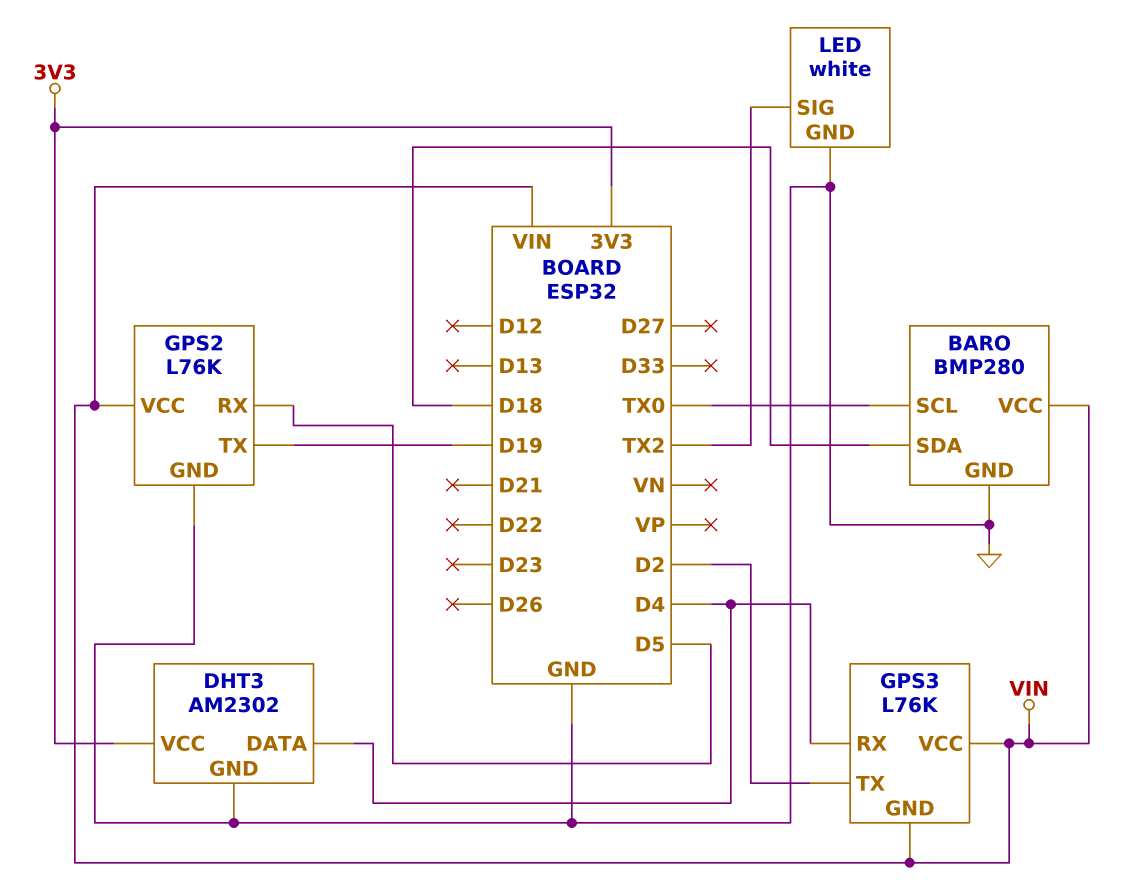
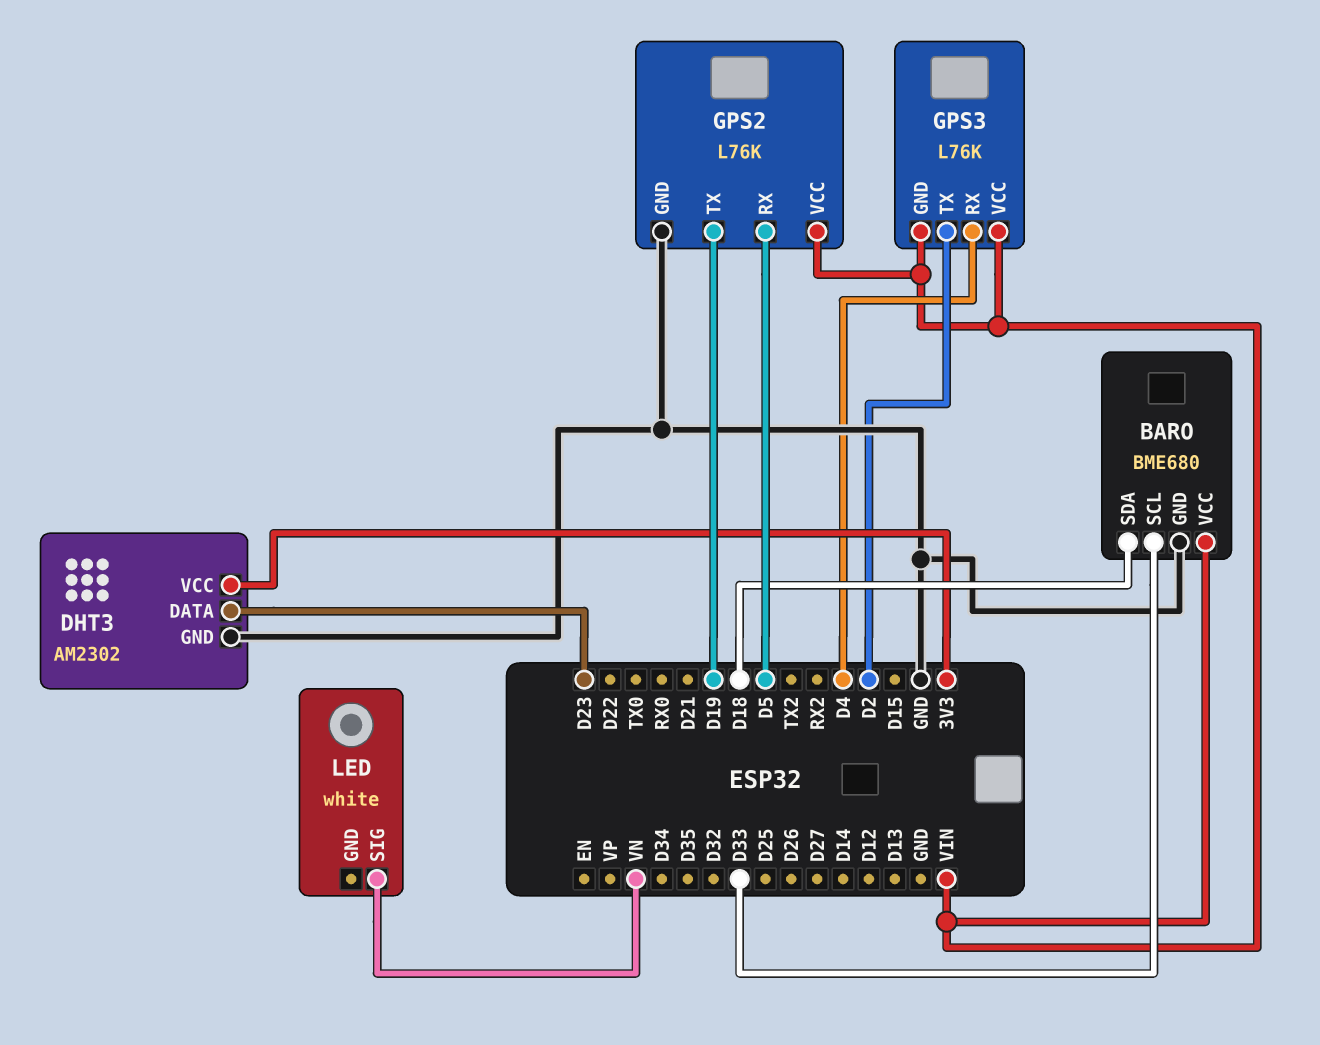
BARO: BMP280 -> BME680
BARO pin SCL: TX0 -> D33
DHT3 pin DATA: D4 -> D23
LED pin GND: GND -> none
LED pin SIG: TX2 -> VN

